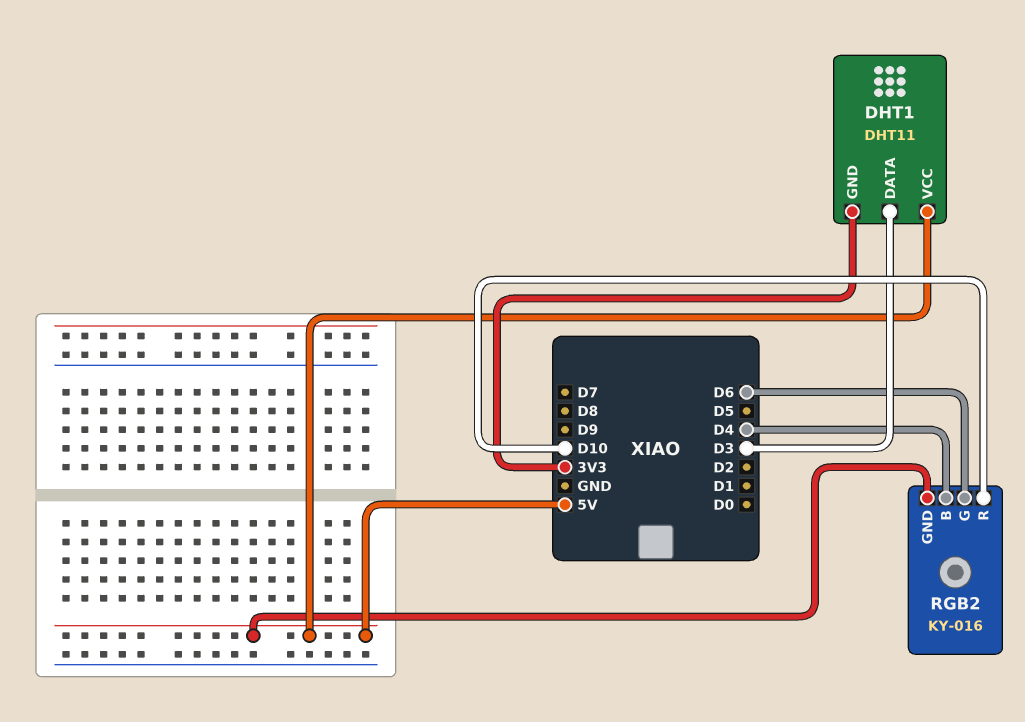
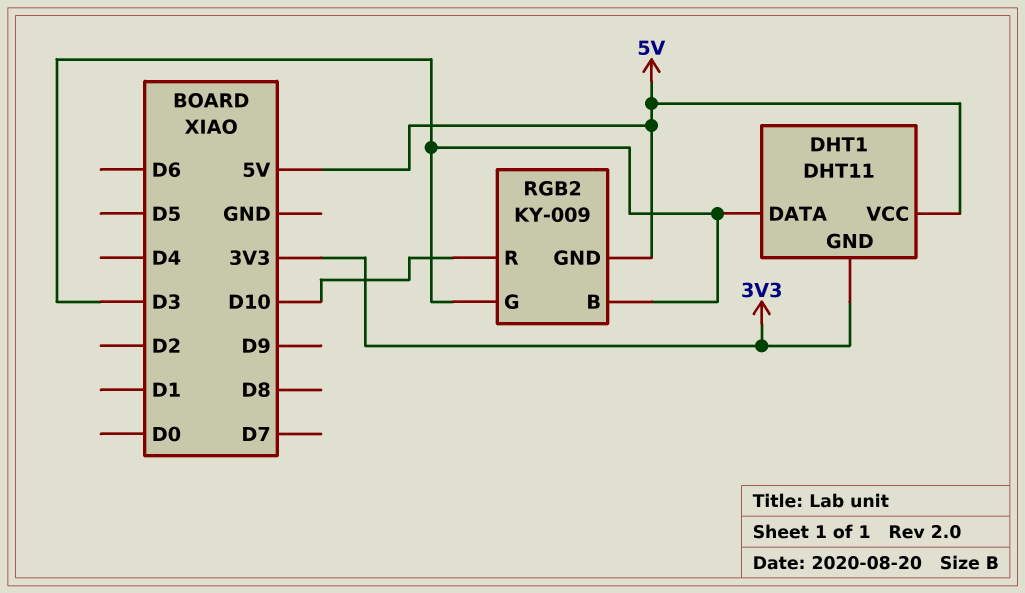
RGB2: KY-016 -> KY-009
RGB2 pin B: D4 -> D3
RGB2 pin G: D6 -> D3

